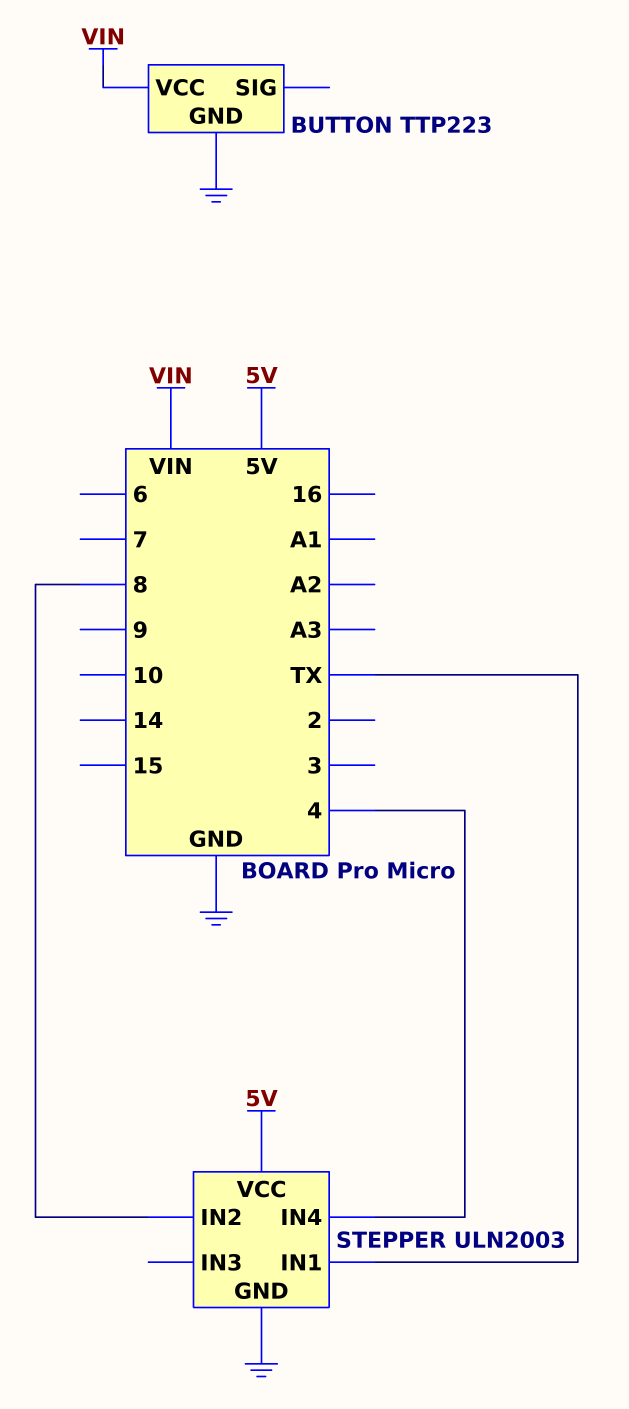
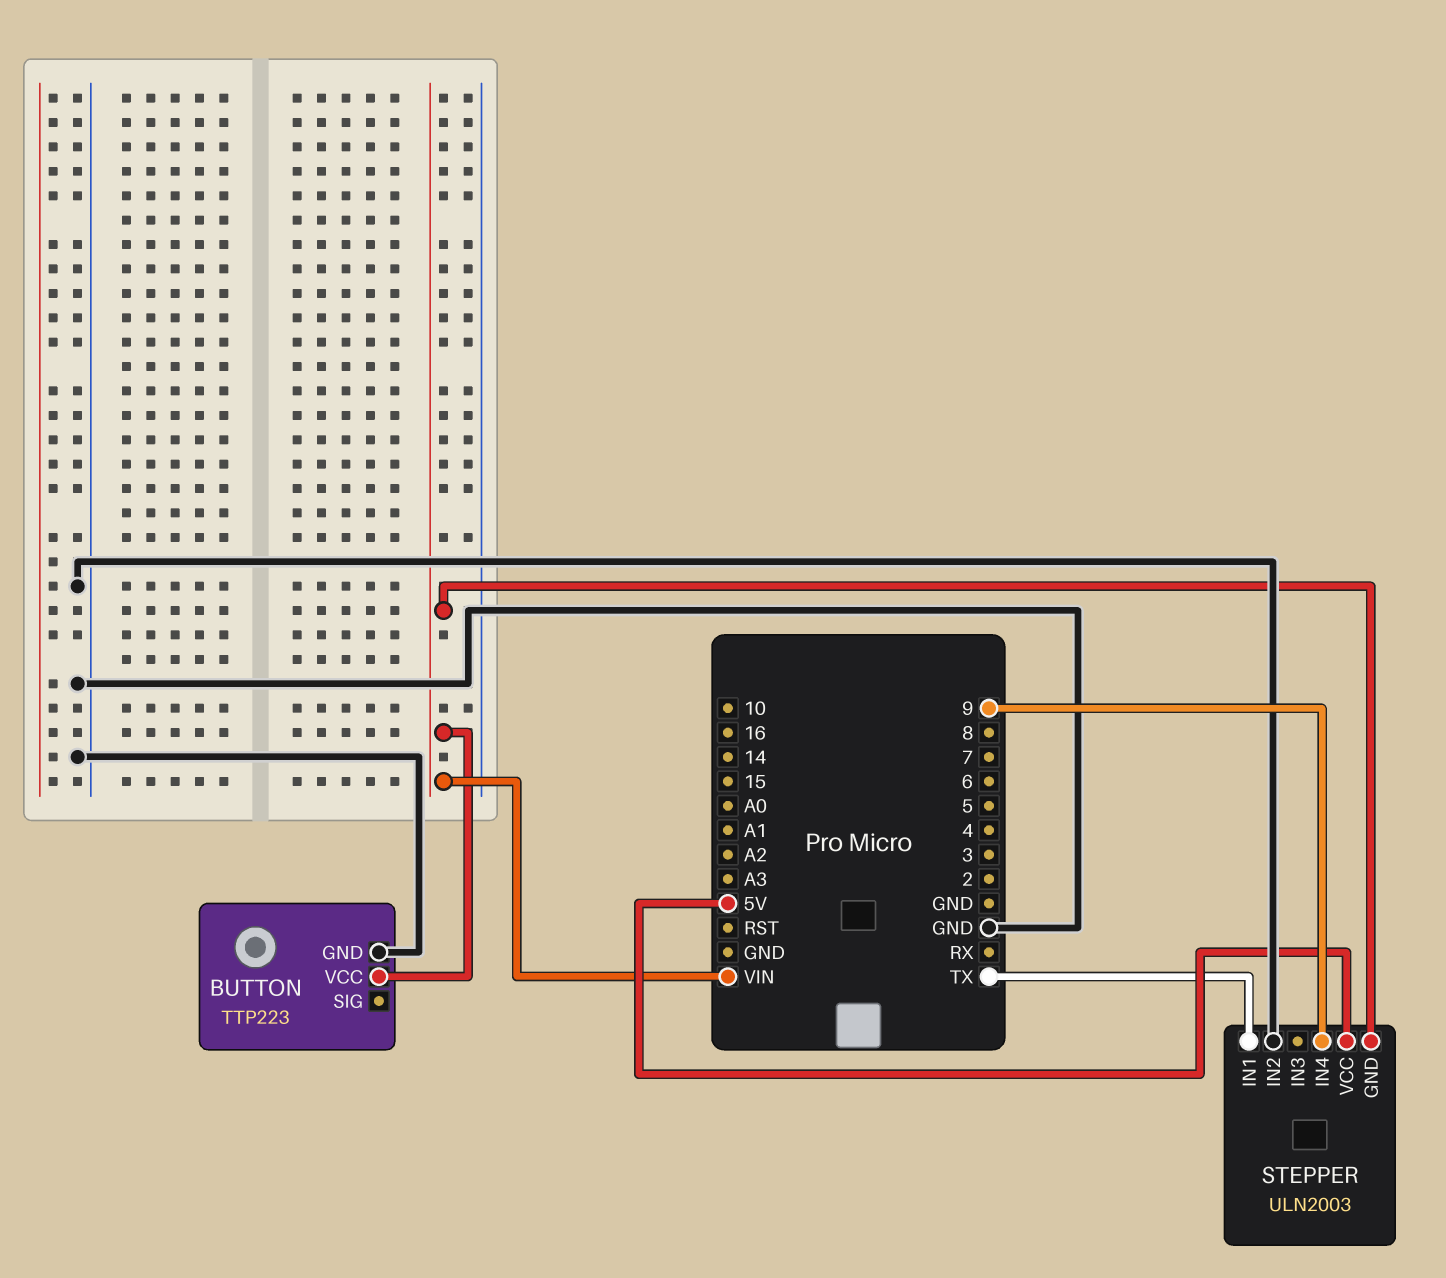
STEPPER pin GND: GND -> VIN
STEPPER pin IN2: 8 -> GND
STEPPER pin IN4: 4 -> 9

